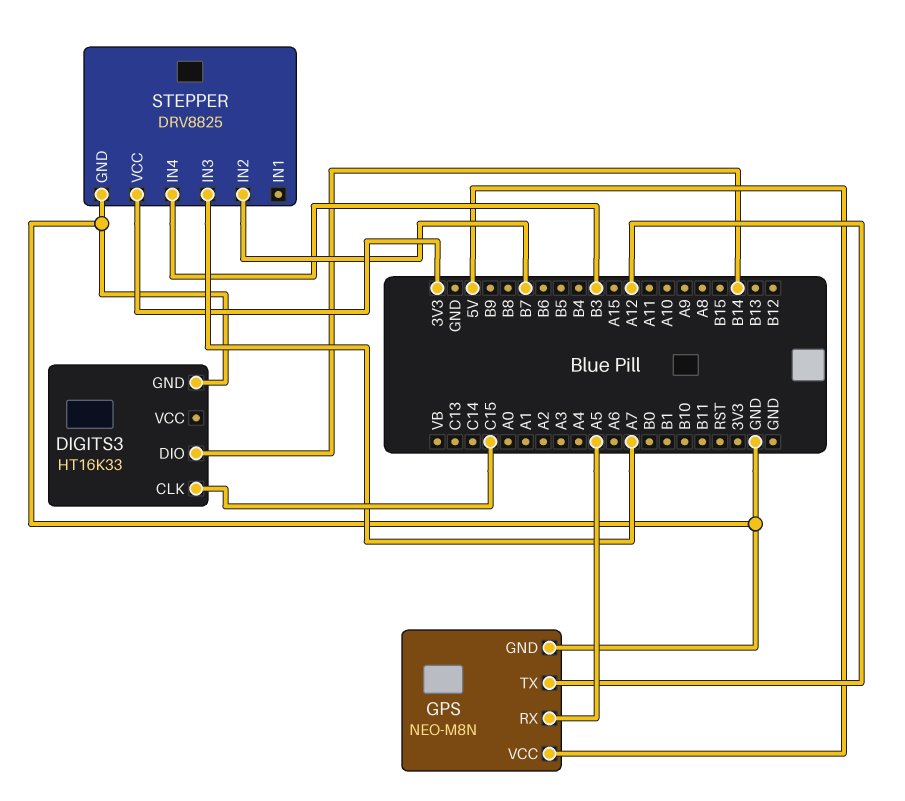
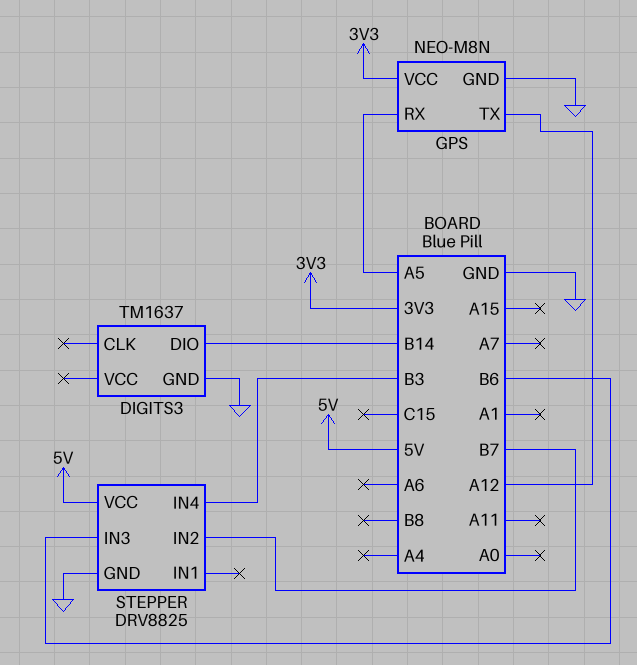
DIGITS3: HT16K33 -> TM1637
DIGITS3 pin CLK: C15 -> none
GPS pin VCC: 5V -> 3V3
STEPPER pin IN3: A7 -> B6
STEPPER pin VCC: 3V3 -> 5V

